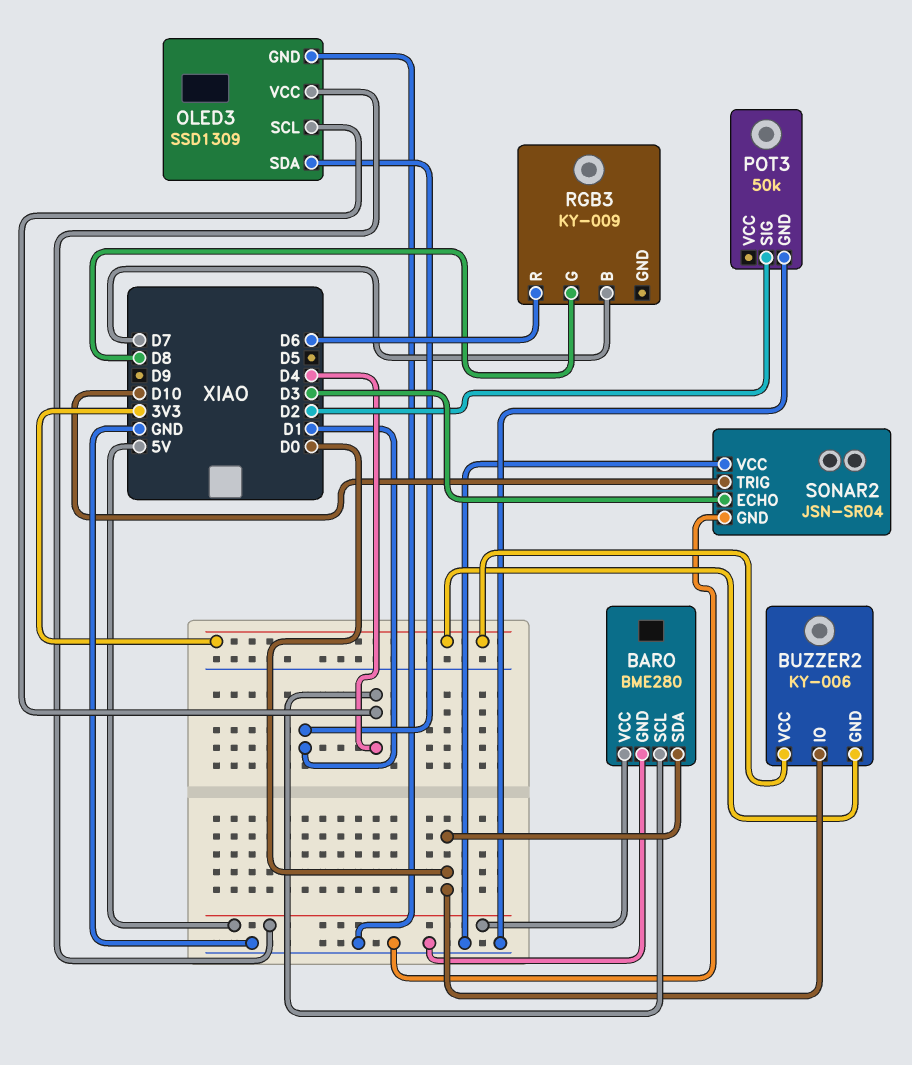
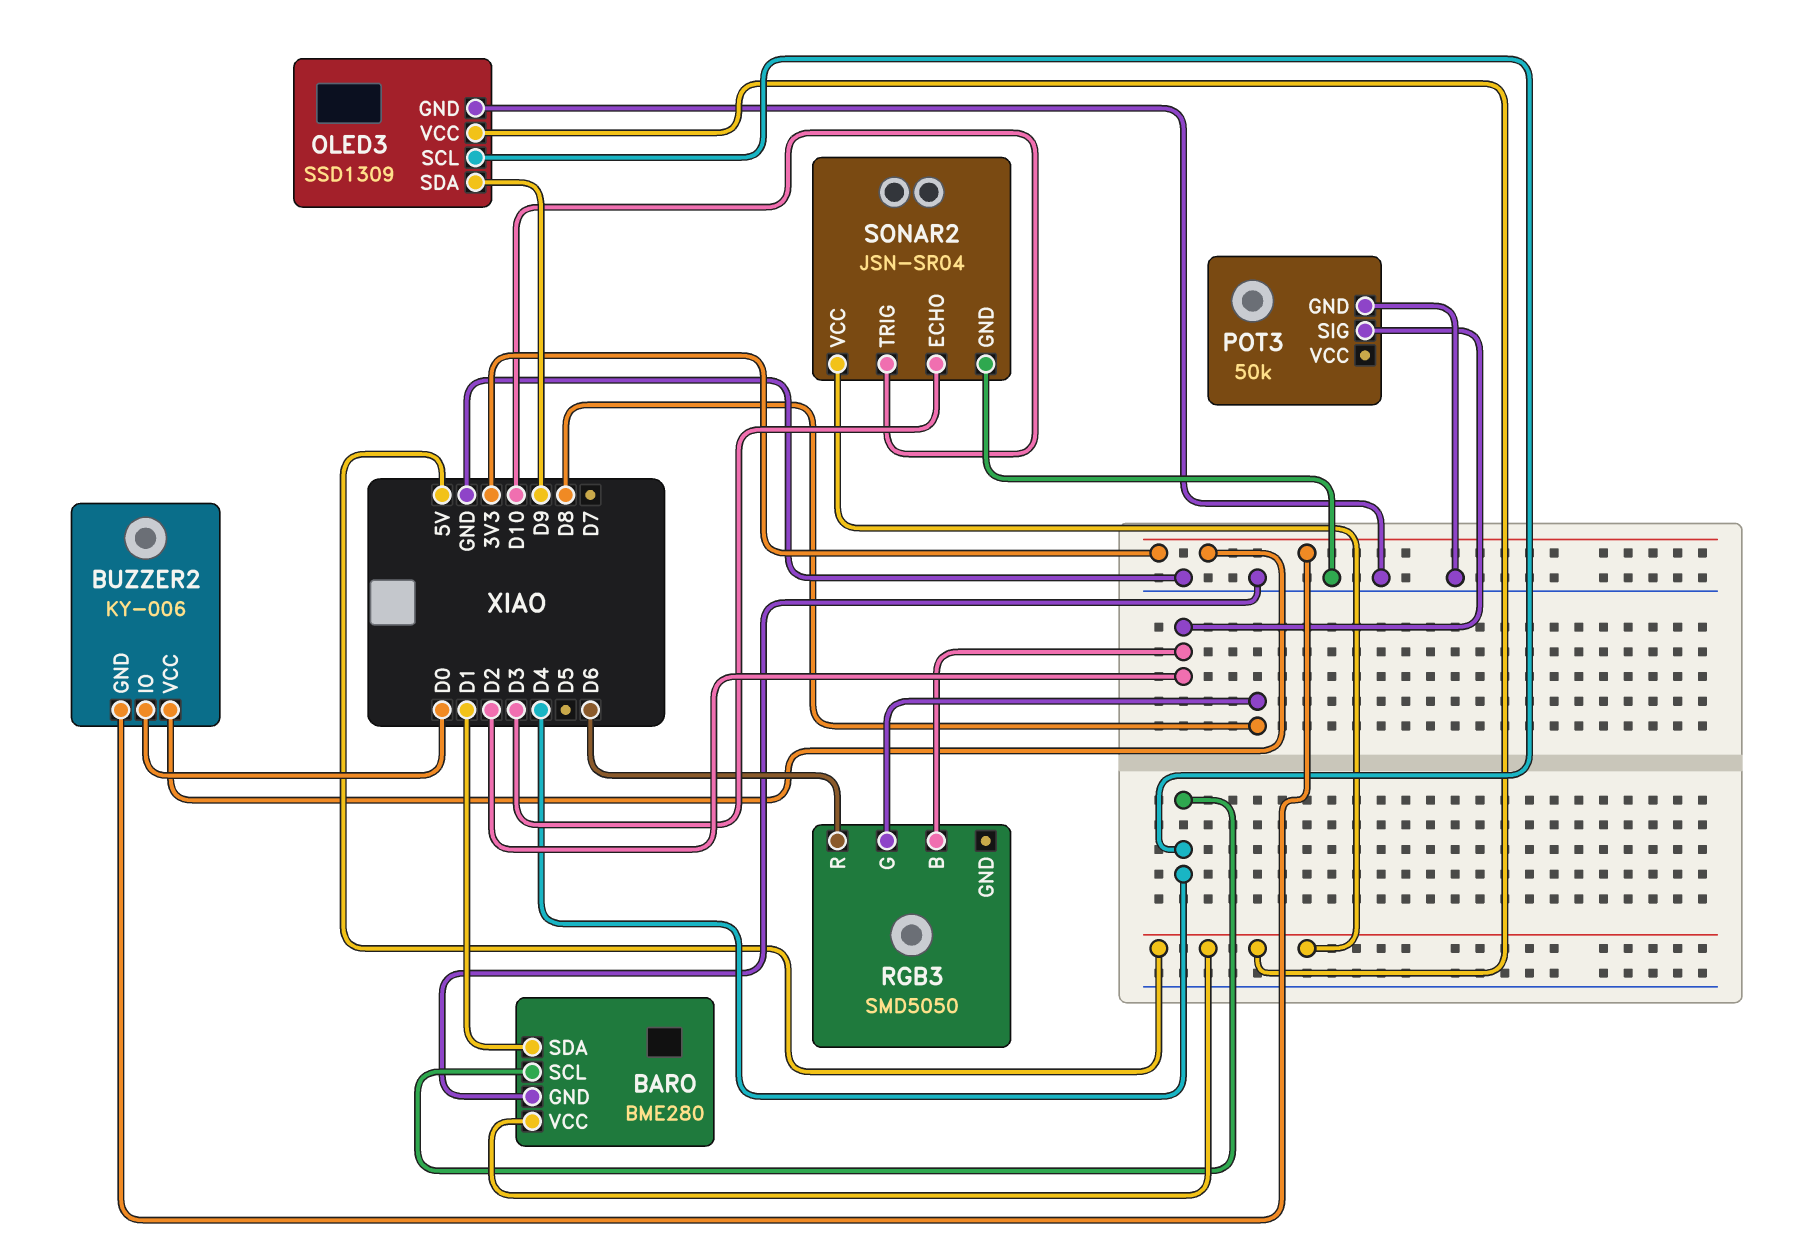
BARO pin SDA: D0 -> D1
OLED3 pin SDA: D1 -> D9
RGB3: KY-009 -> SMD5050
RGB3 pin B: D7 -> D2
SONAR2 pin VCC: GND -> 5V

